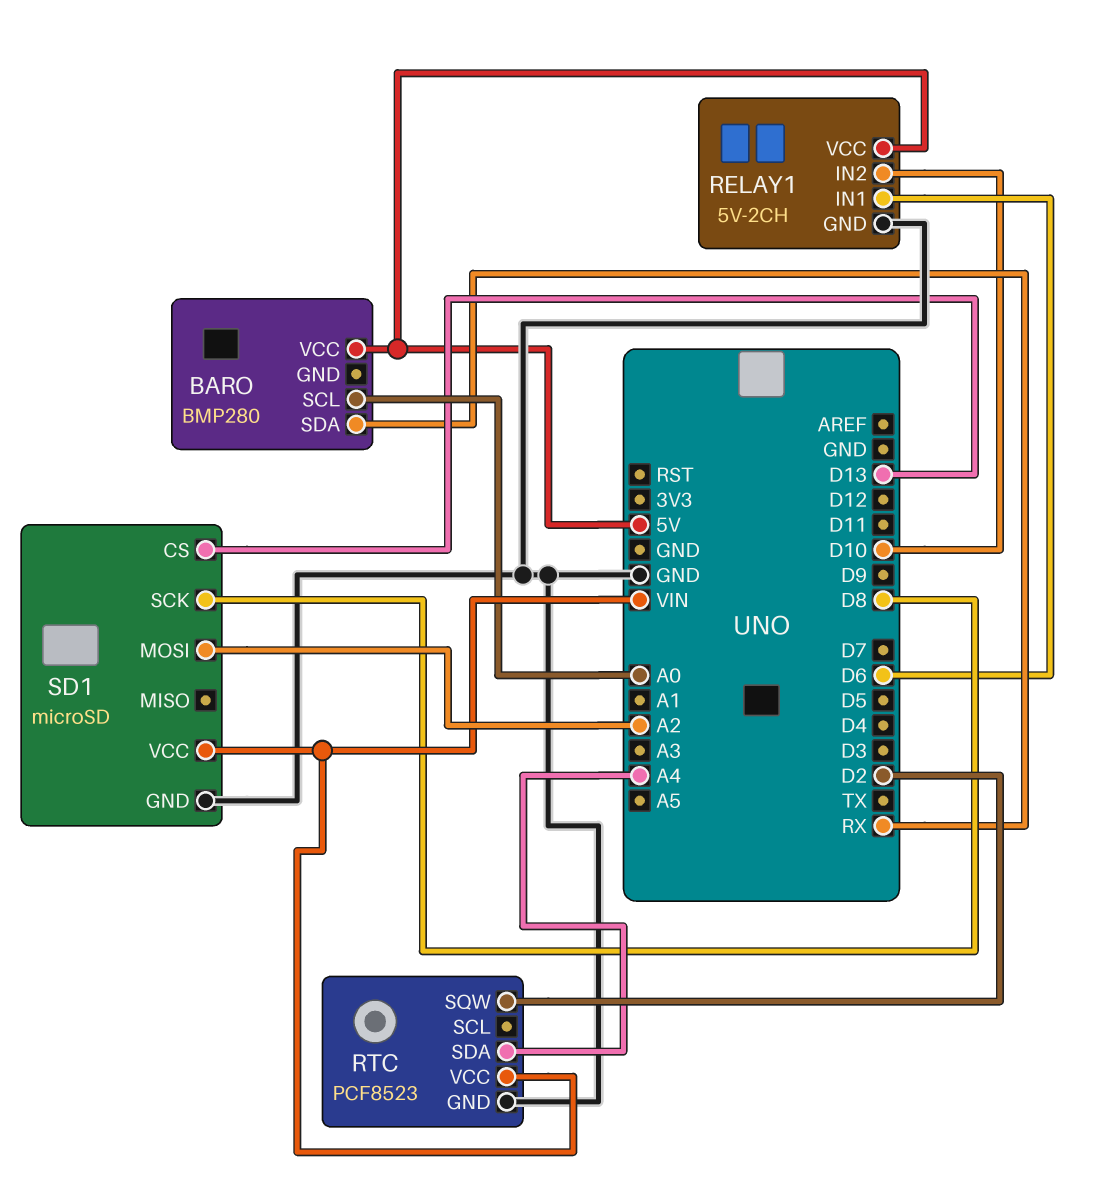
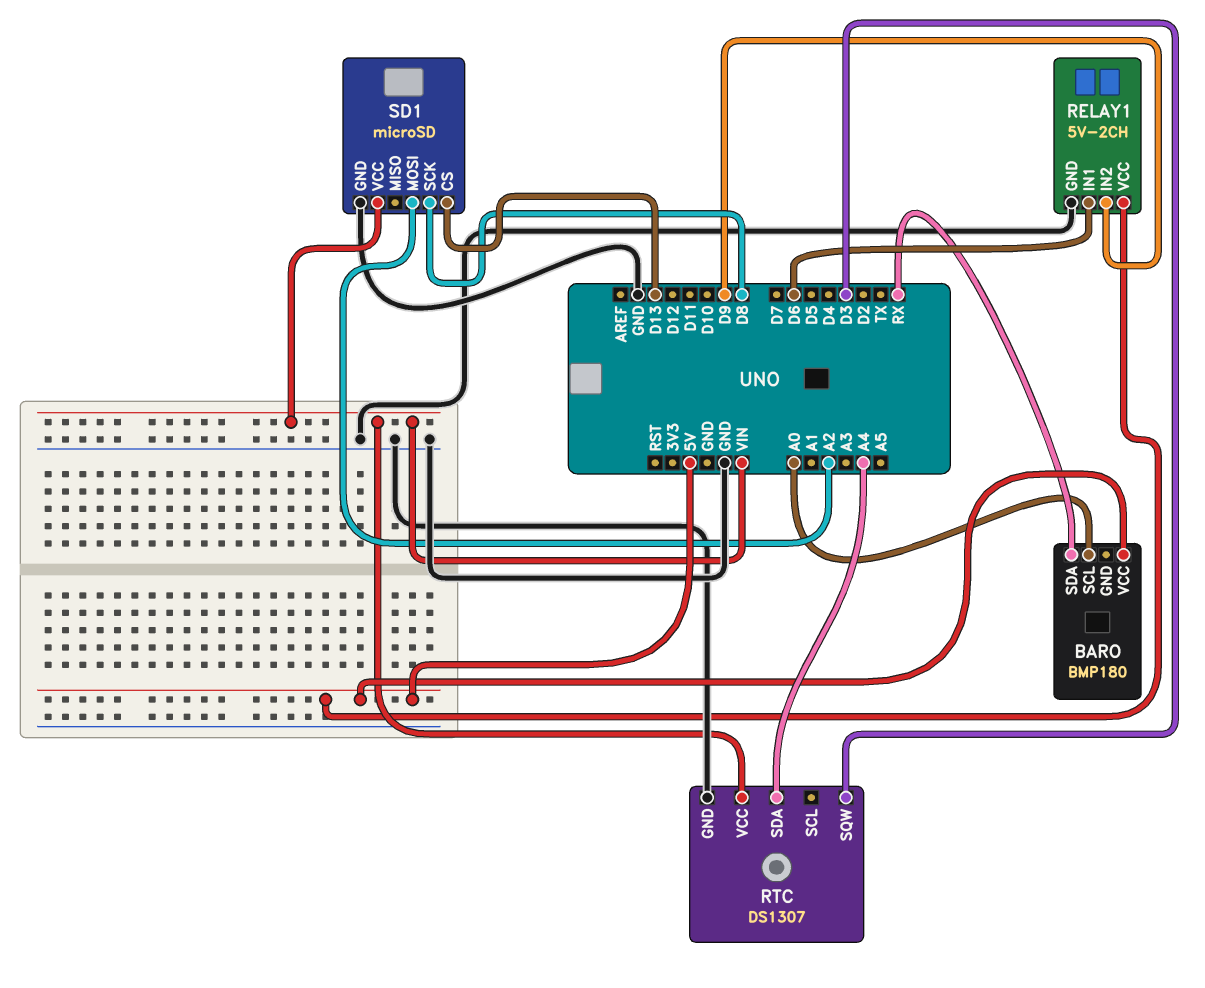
BARO: BMP280 -> BMP180
RELAY1 pin IN2: D10 -> D9
RTC: PCF8523 -> DS1307
RTC pin SQW: D2 -> D3

